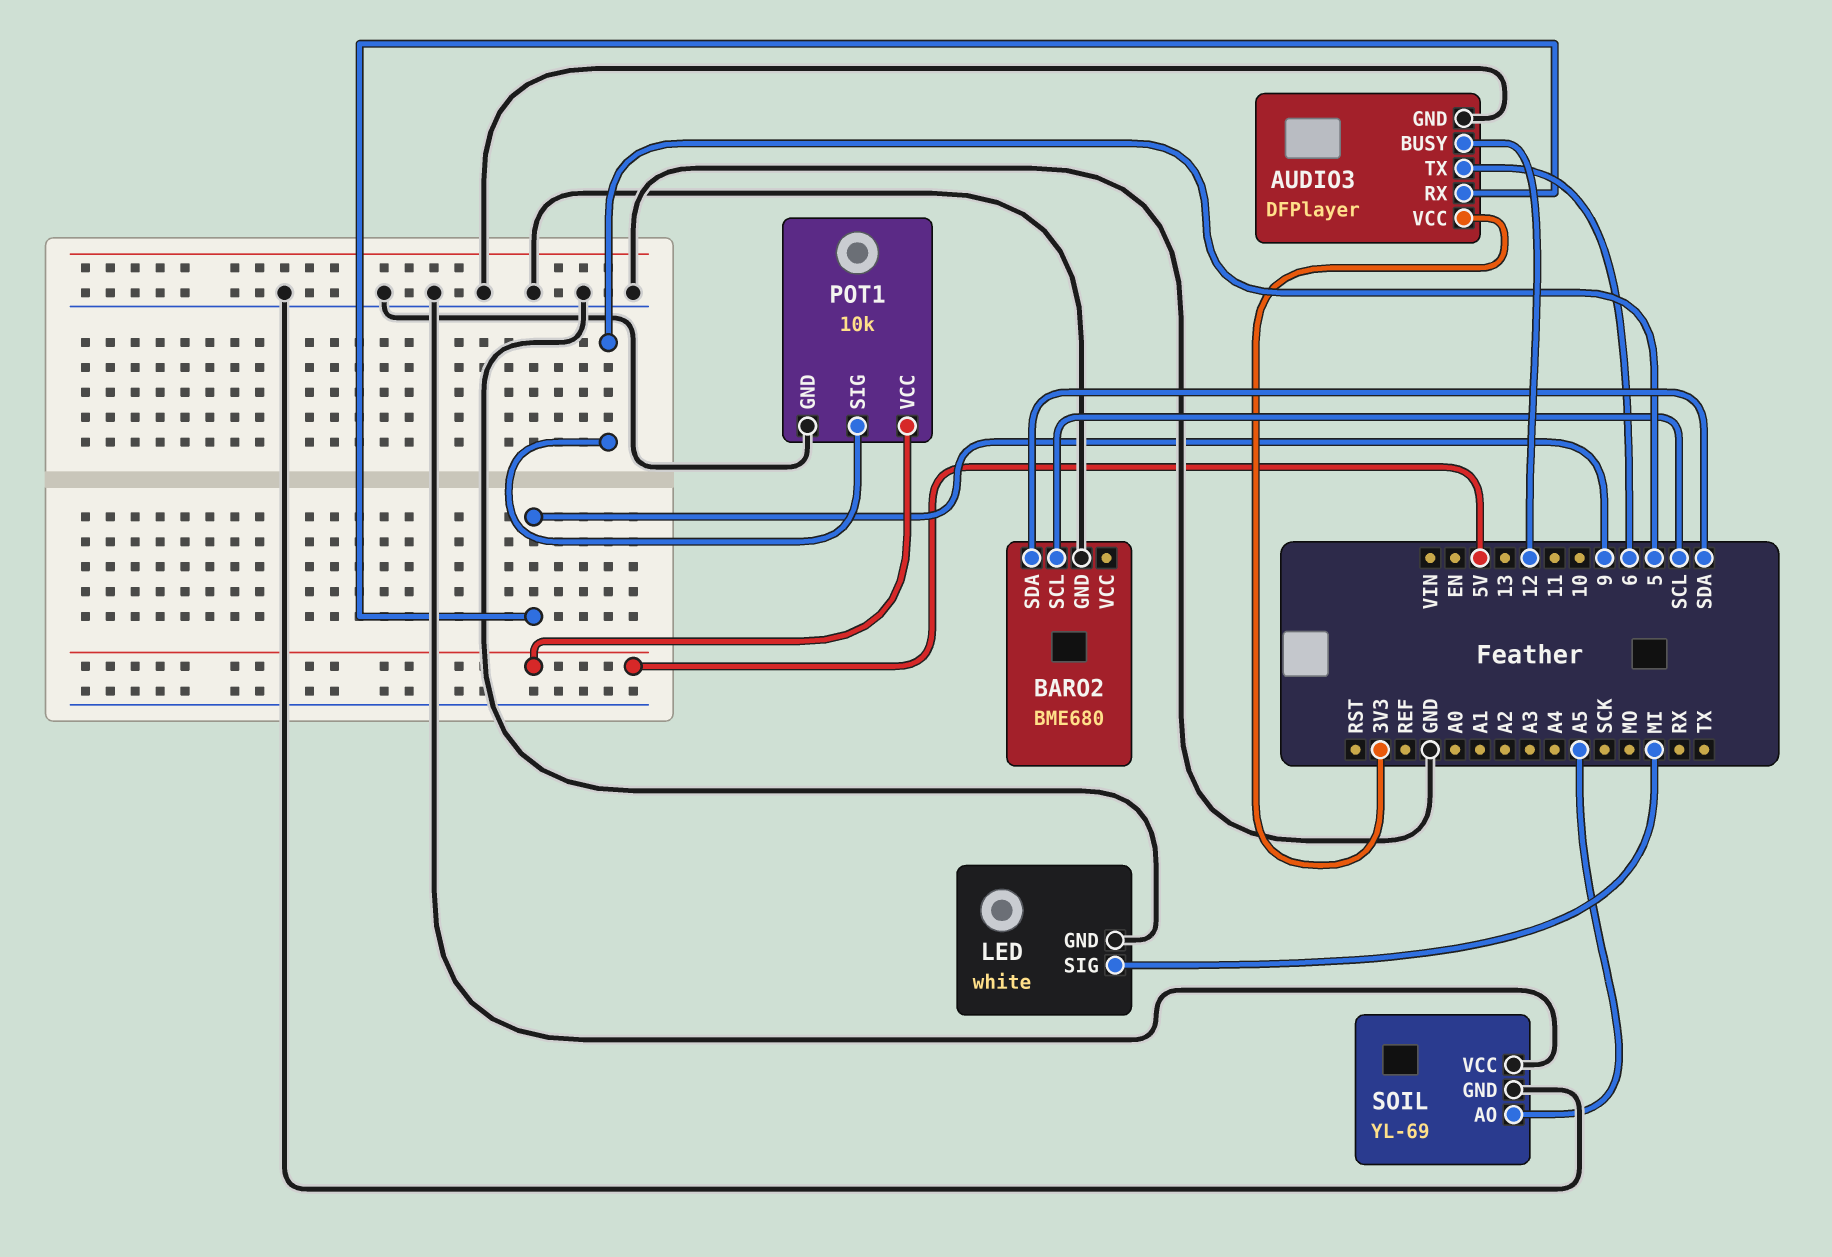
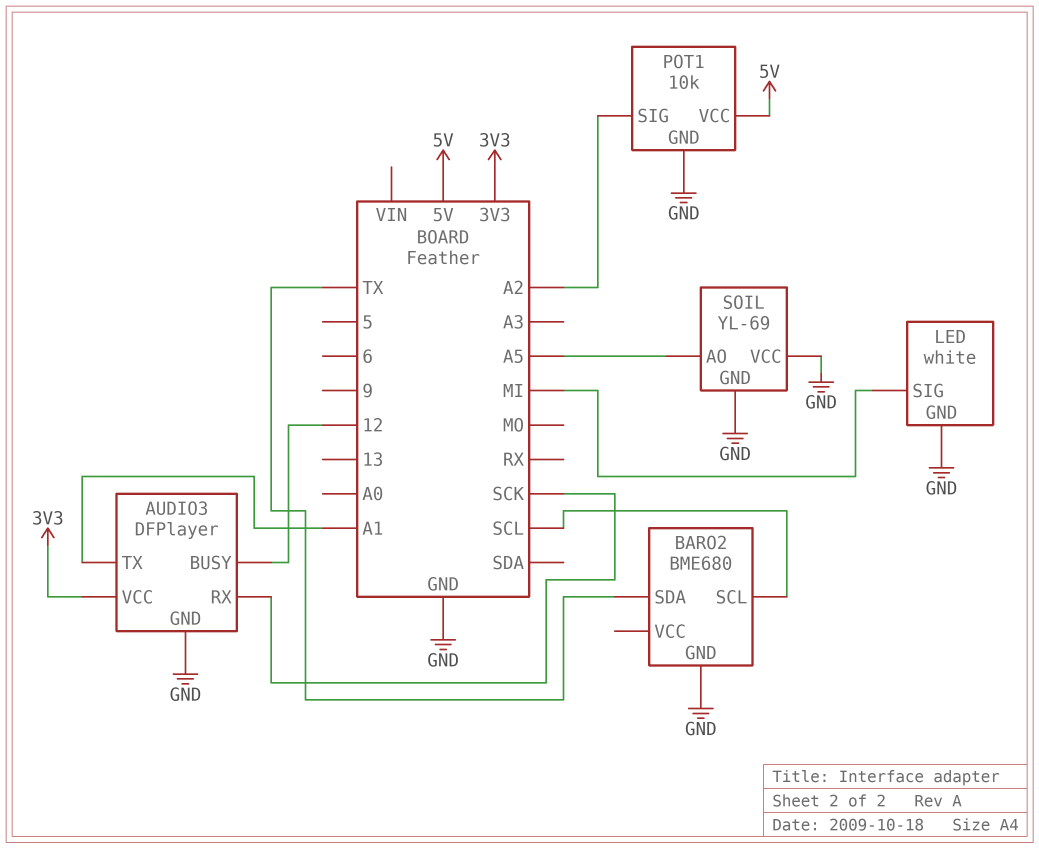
AUDIO3 pin RX: 9 -> SCK
AUDIO3 pin TX: 6 -> A1
BARO2 pin SDA: SDA -> TX
POT1 pin SIG: 5 -> A2

